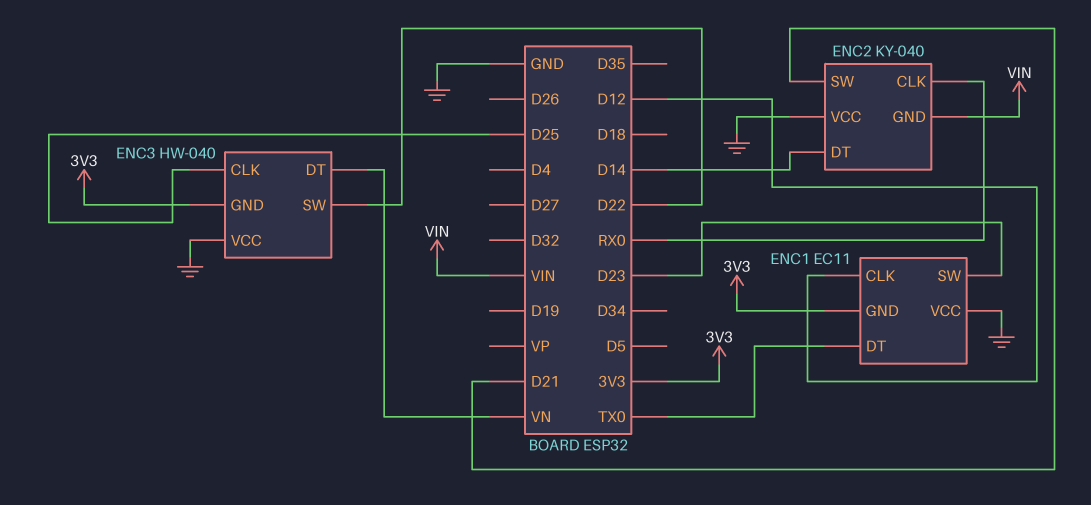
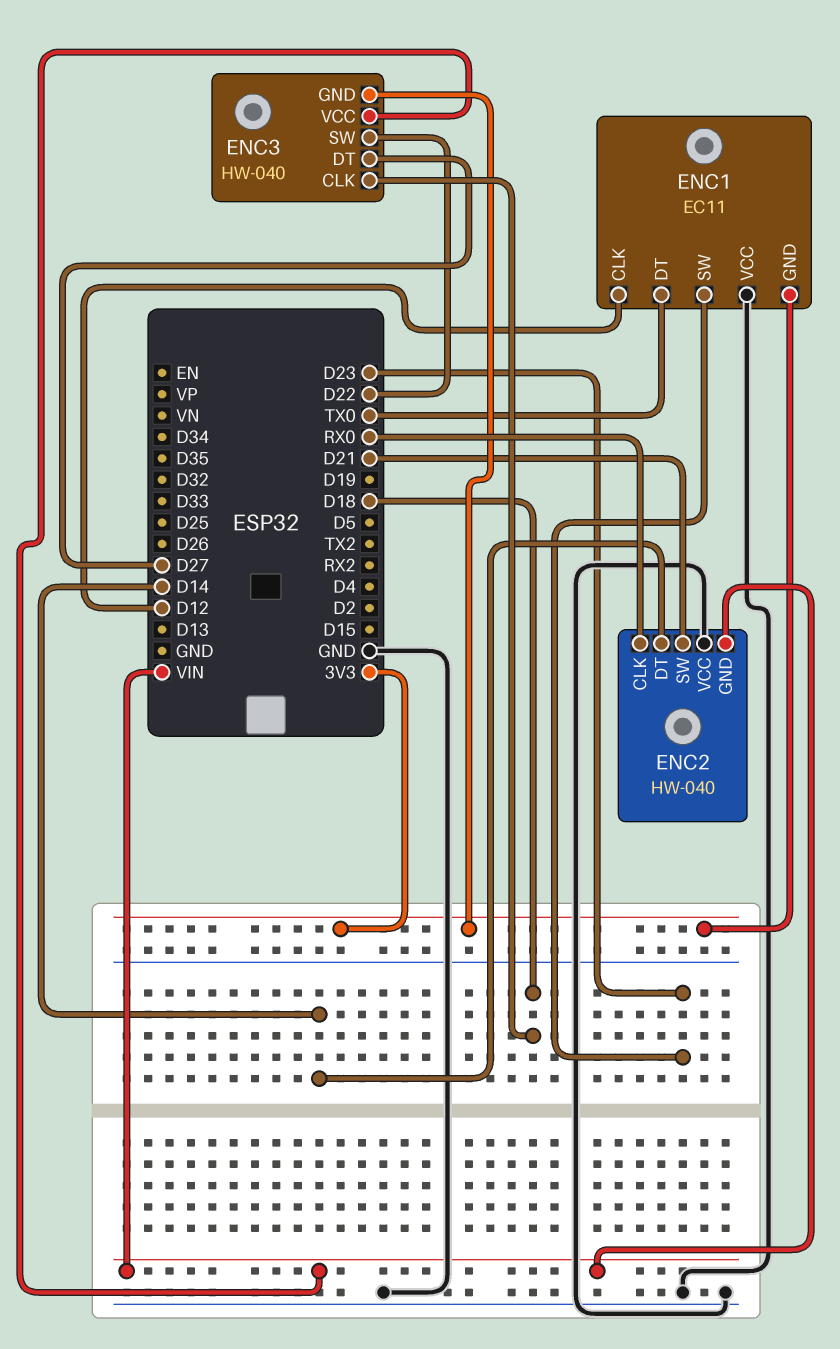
ENC2: KY-040 -> HW-040
ENC3 pin CLK: D25 -> D18
ENC3 pin DT: VN -> D27
ENC3 pin VCC: GND -> VIN

